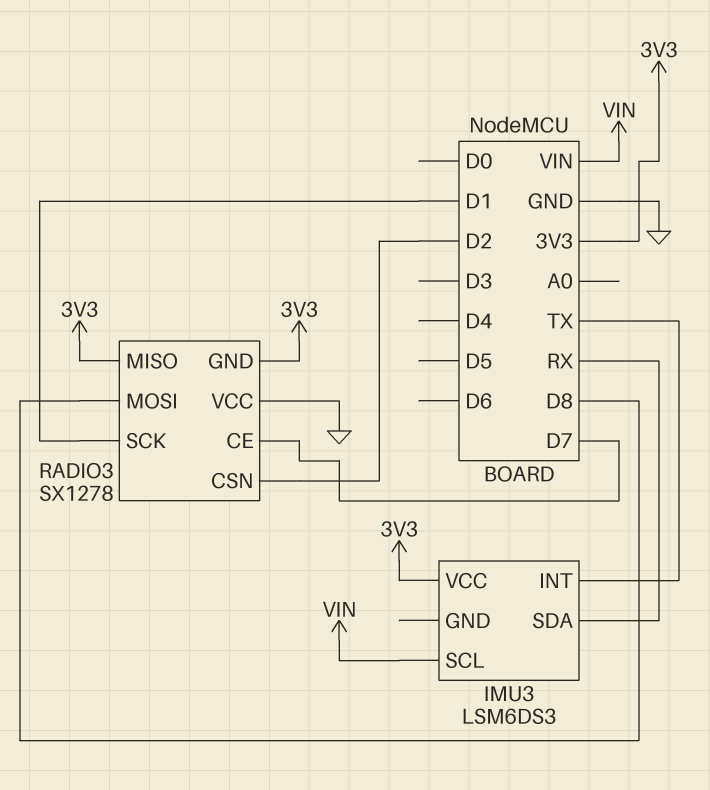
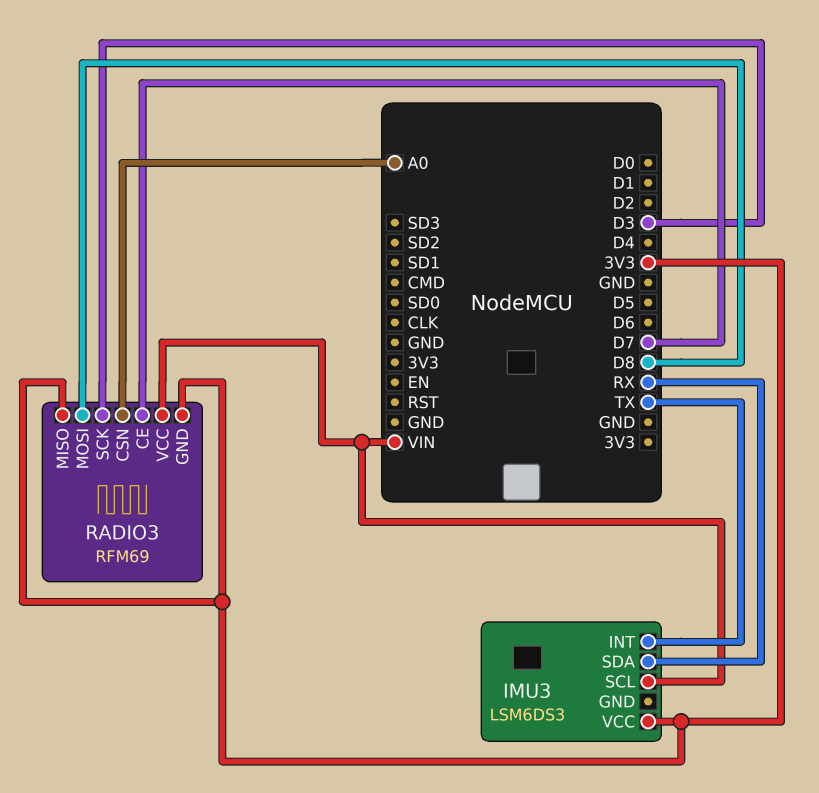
RADIO3: SX1278 -> RFM69
RADIO3 pin CSN: D2 -> A0
RADIO3 pin SCK: D1 -> D3
RADIO3 pin VCC: GND -> VIN

